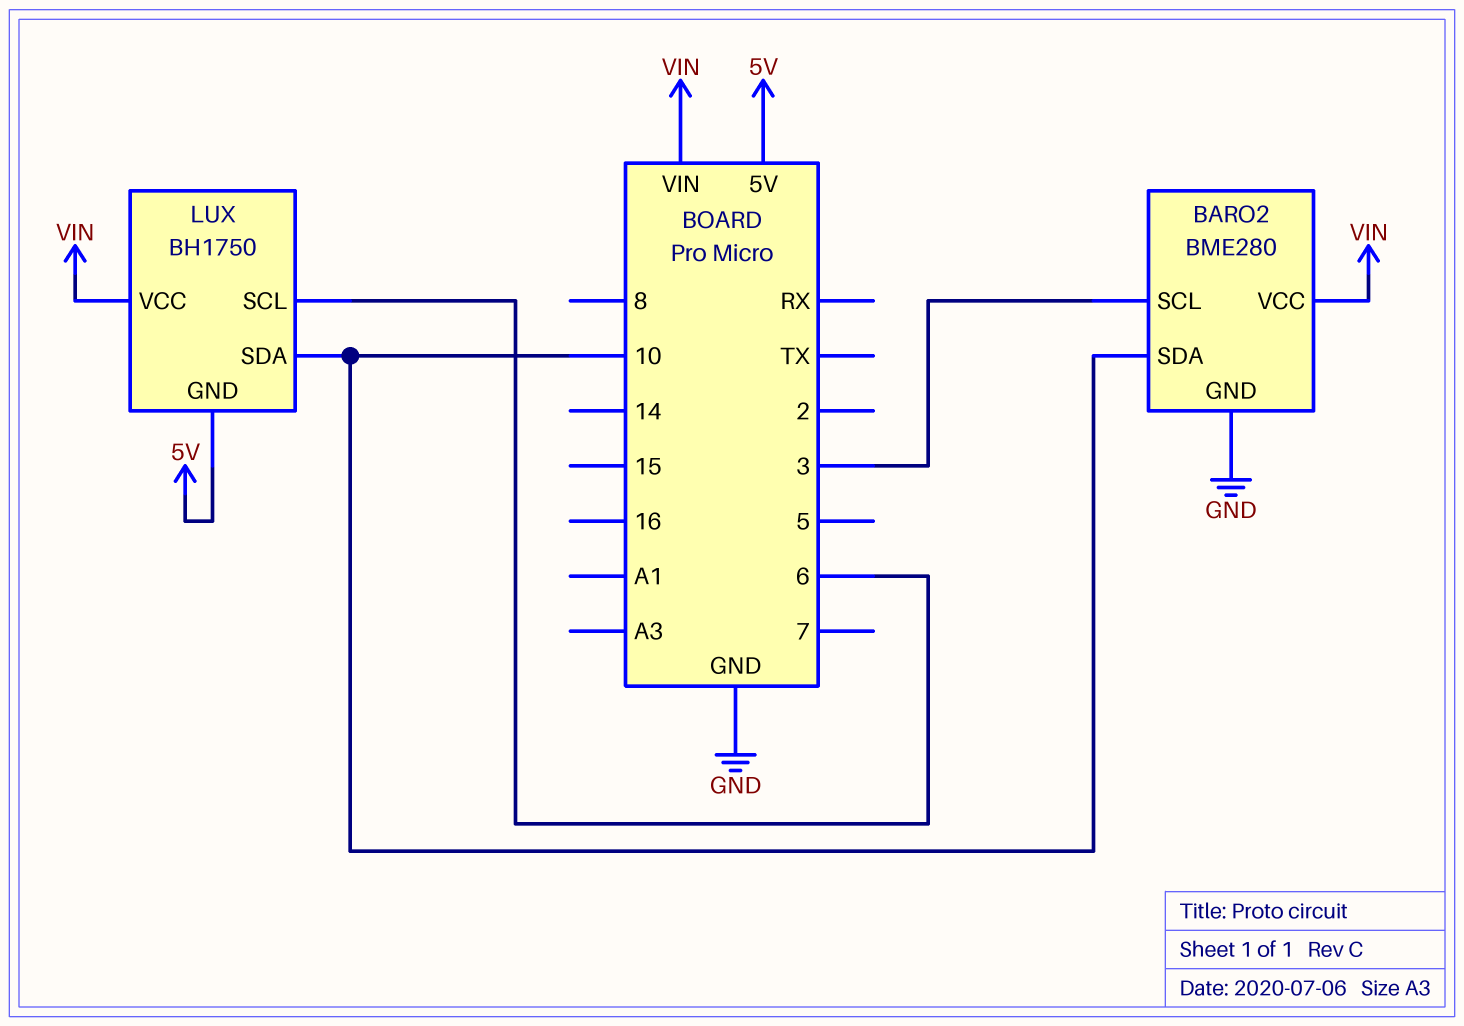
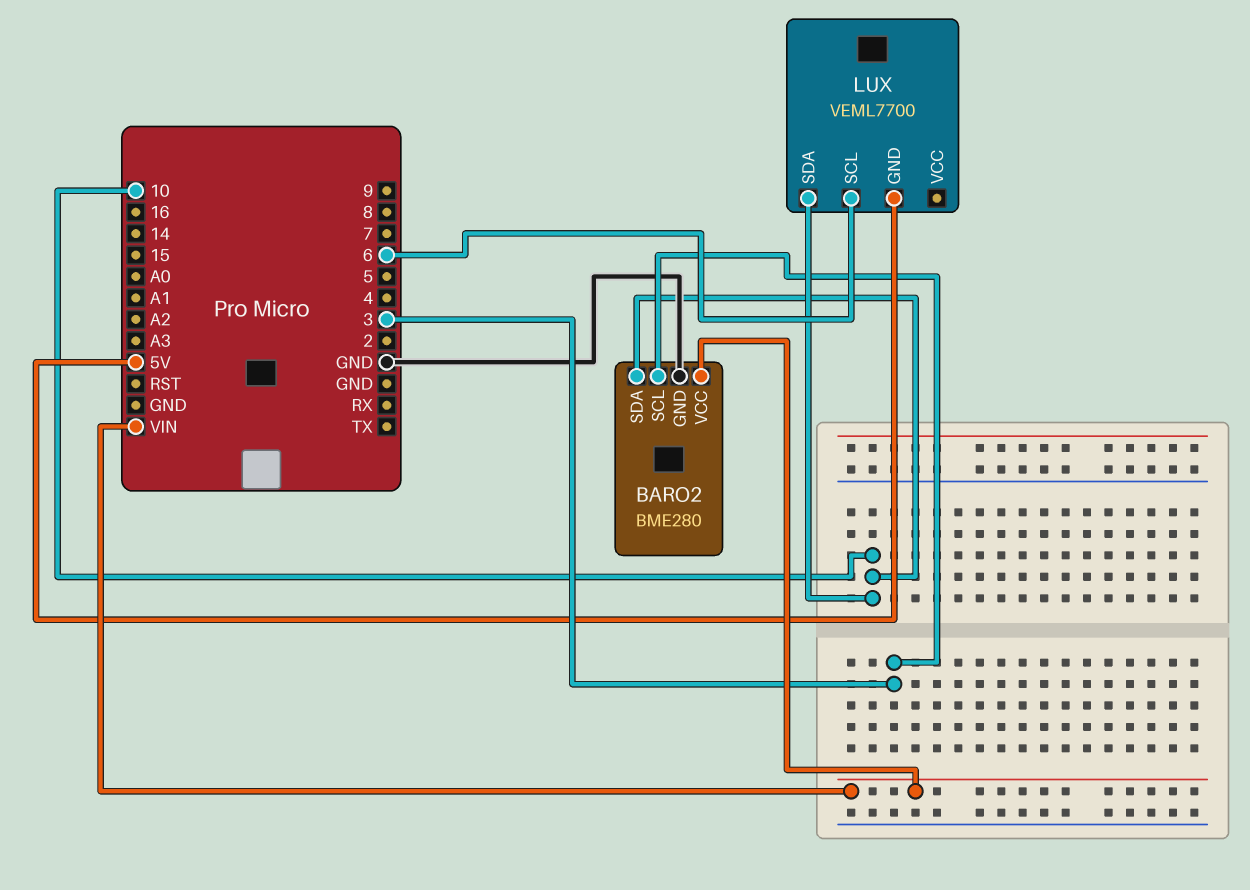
LUX: BH1750 -> VEML7700
LUX pin VCC: VIN -> none

